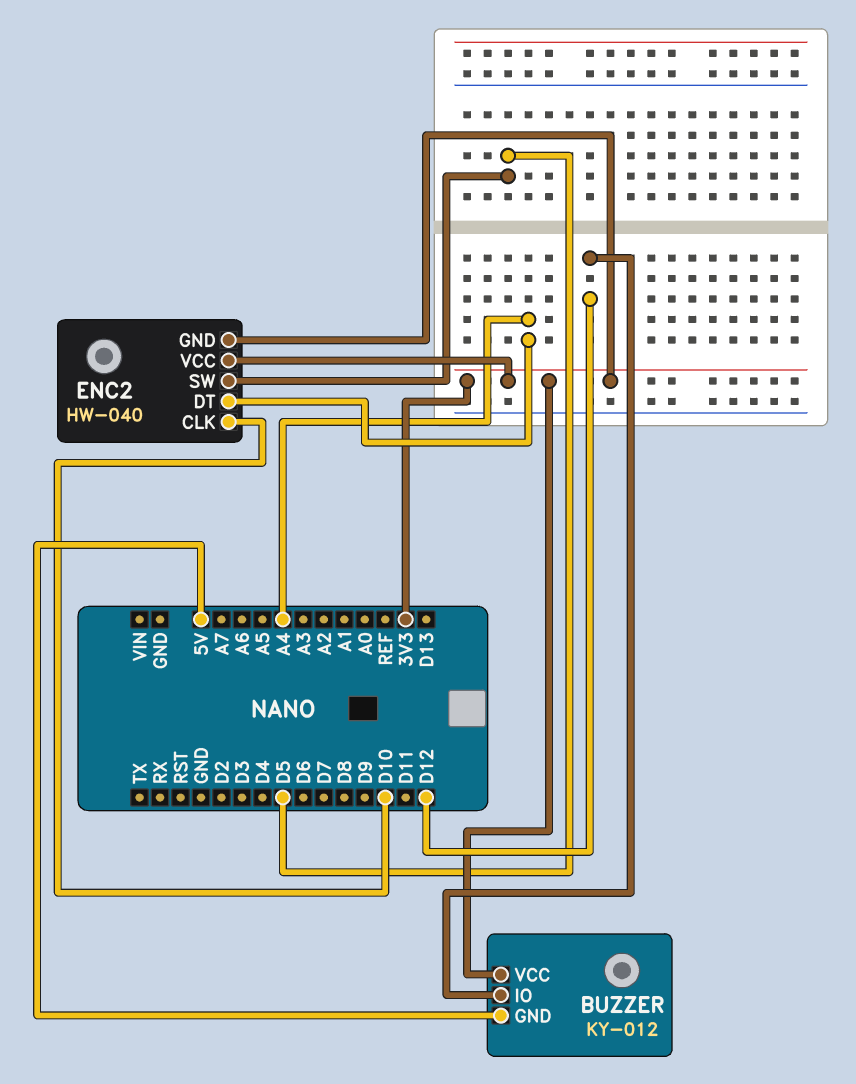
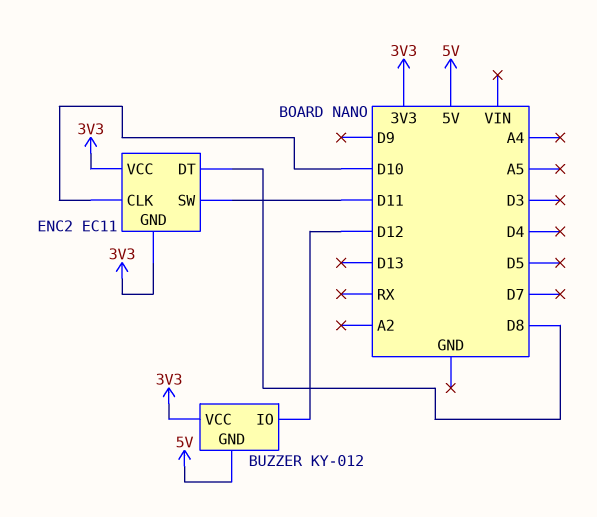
ENC2: HW-040 -> EC11
ENC2 pin DT: A4 -> D8
ENC2 pin SW: D5 -> D11

